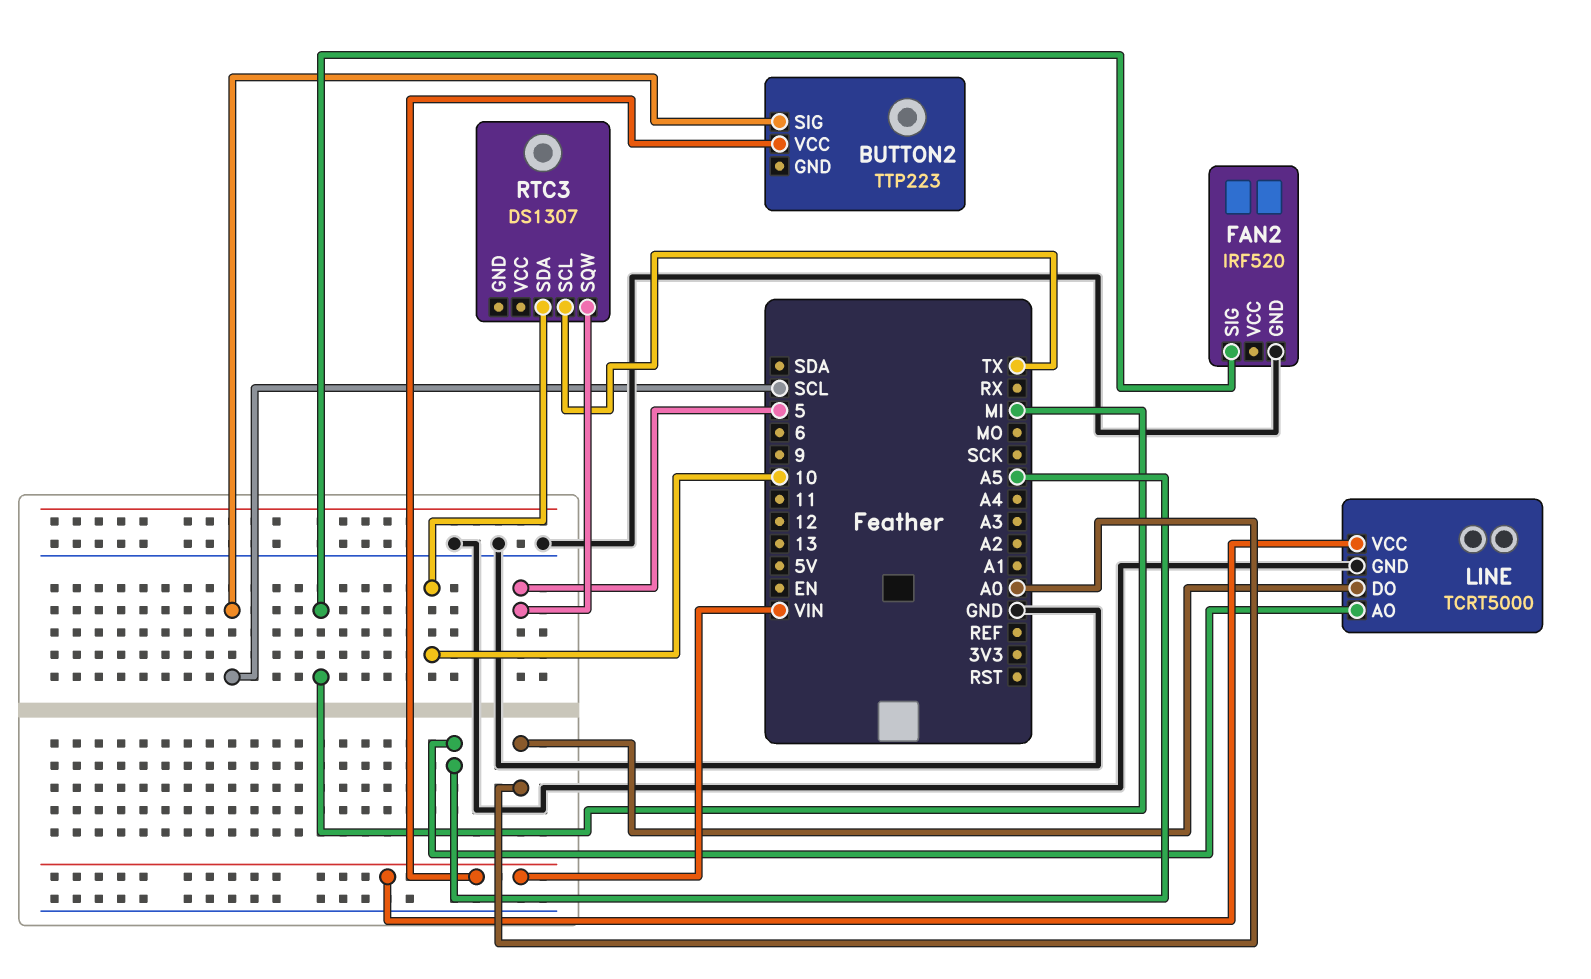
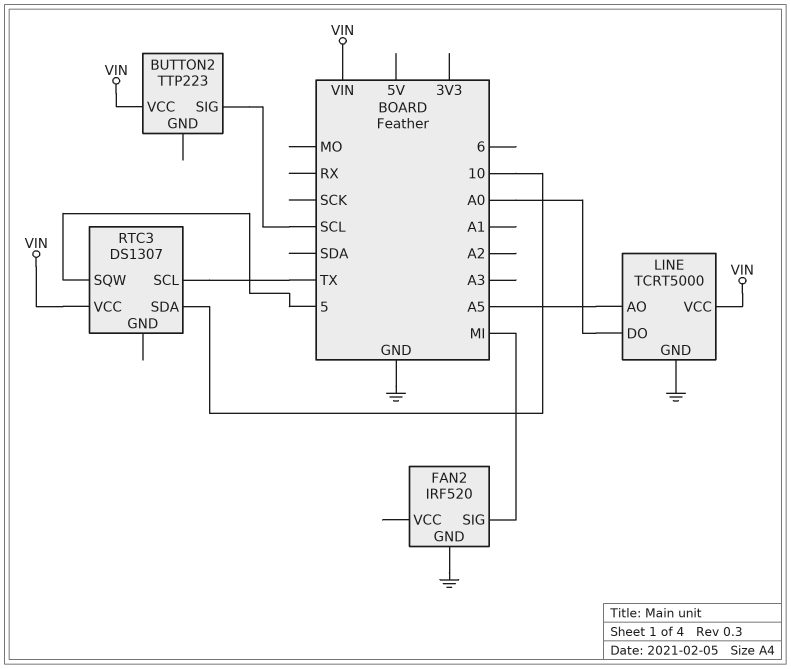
RTC3 pin VCC: none -> VIN

